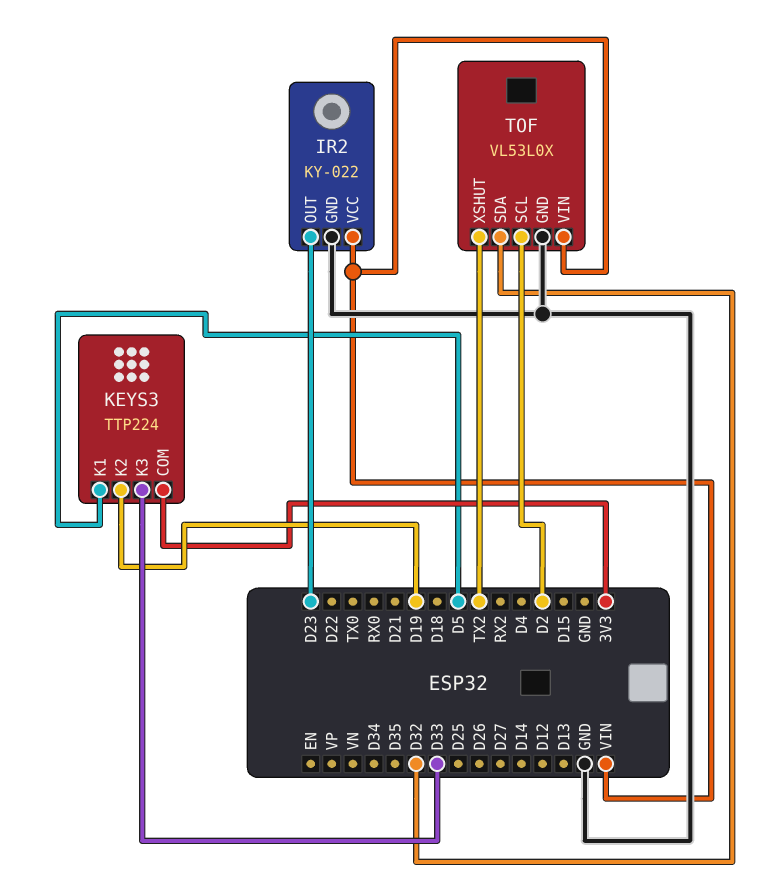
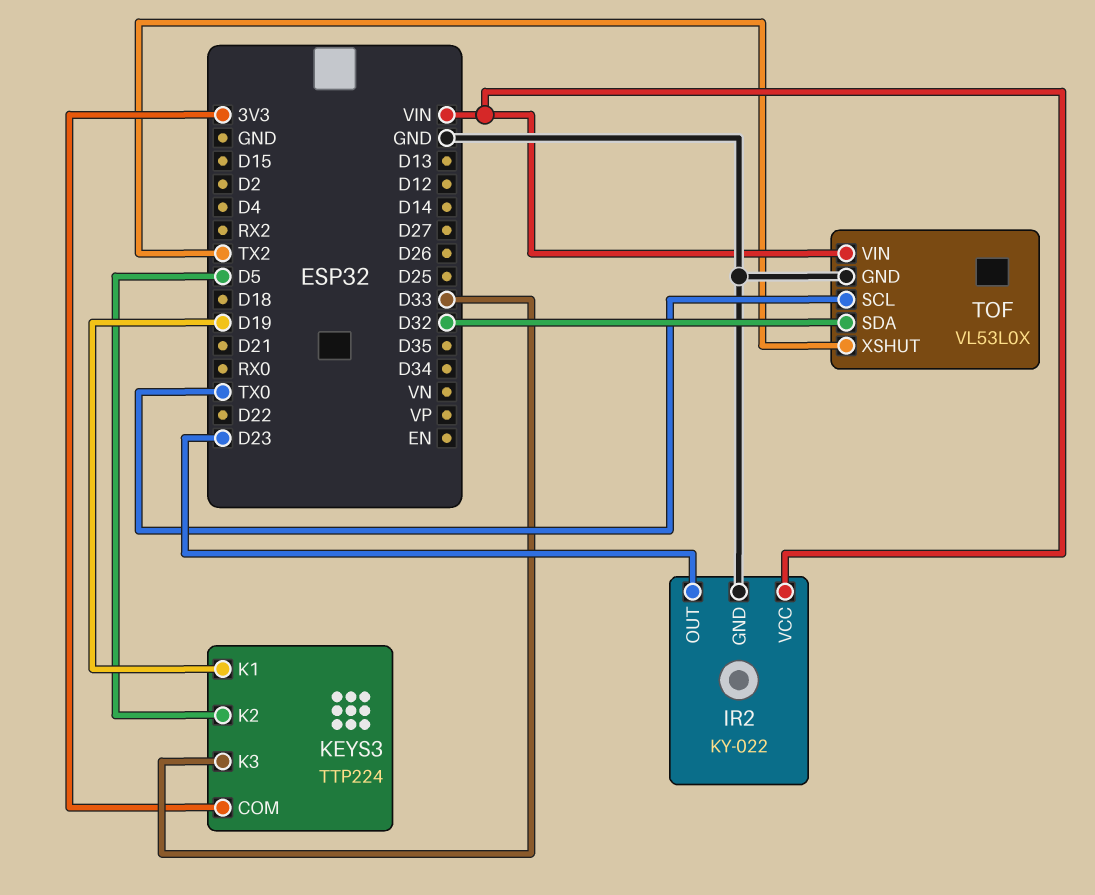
KEYS3 pin K1: D5 -> D19
KEYS3 pin K2: D19 -> D5
TOF pin SCL: D2 -> TX0

